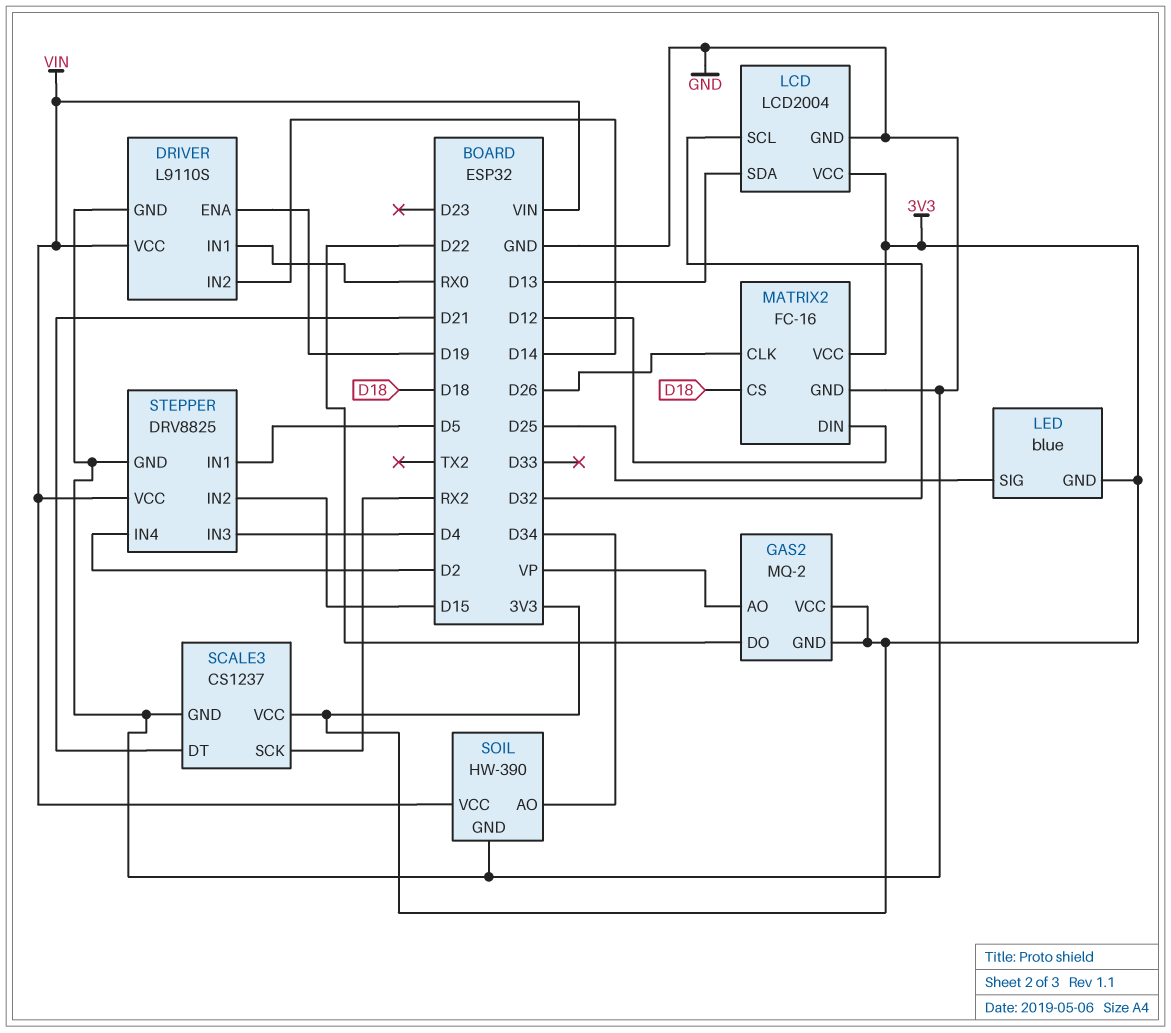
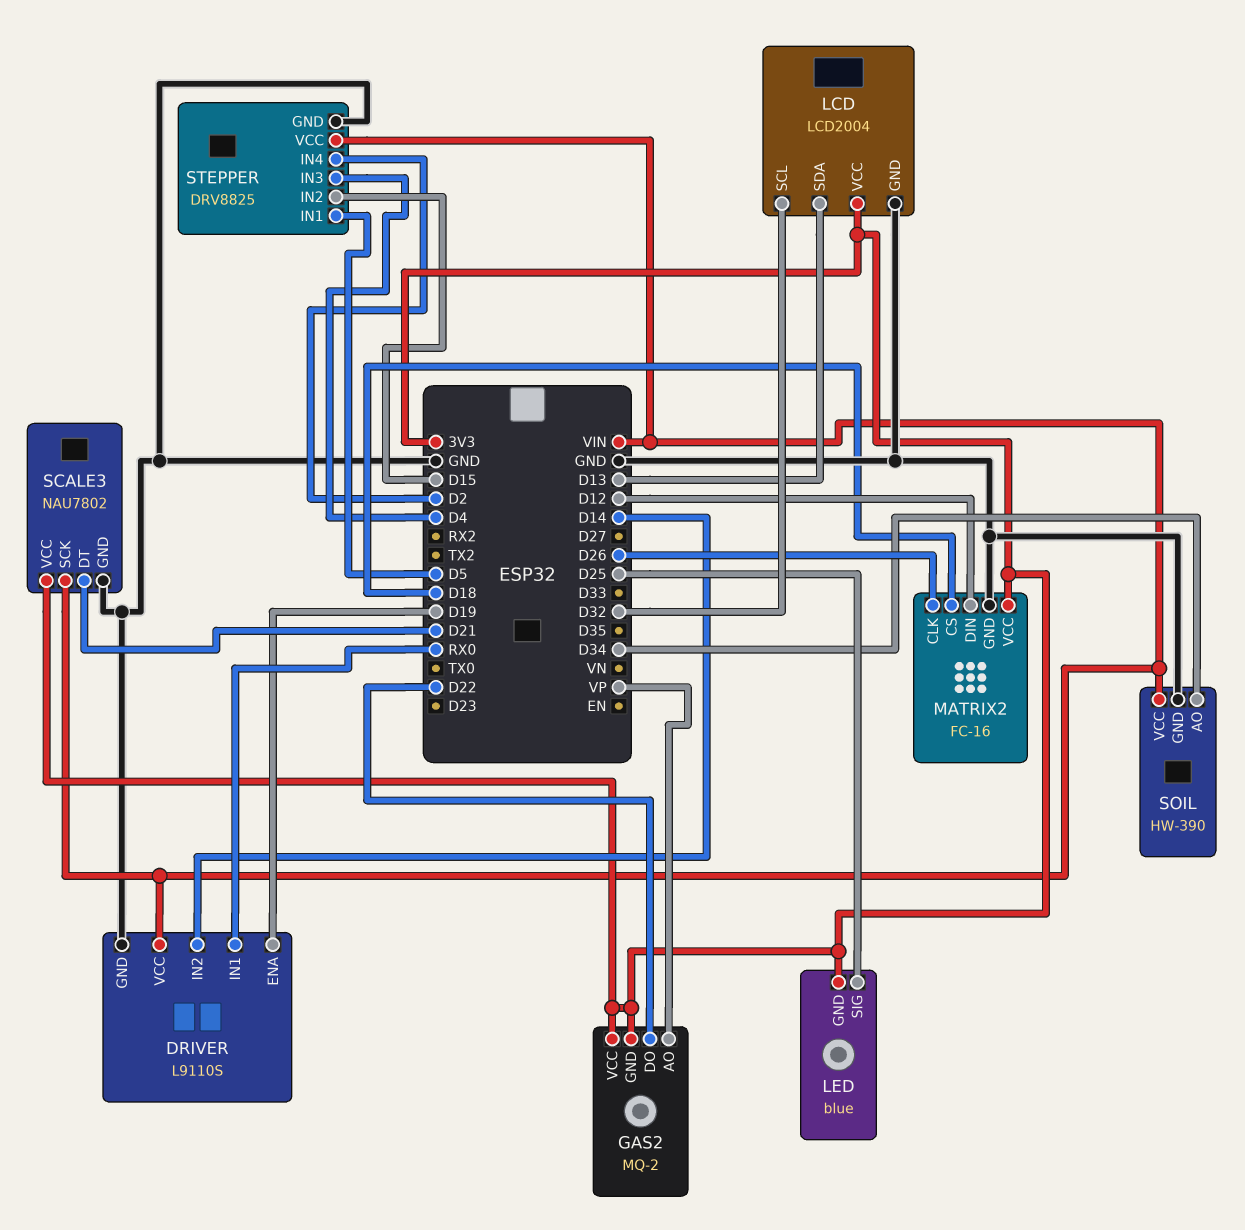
SCALE3: CS1237 -> NAU7802
SCALE3 pin SCK: RX2 -> VIN

